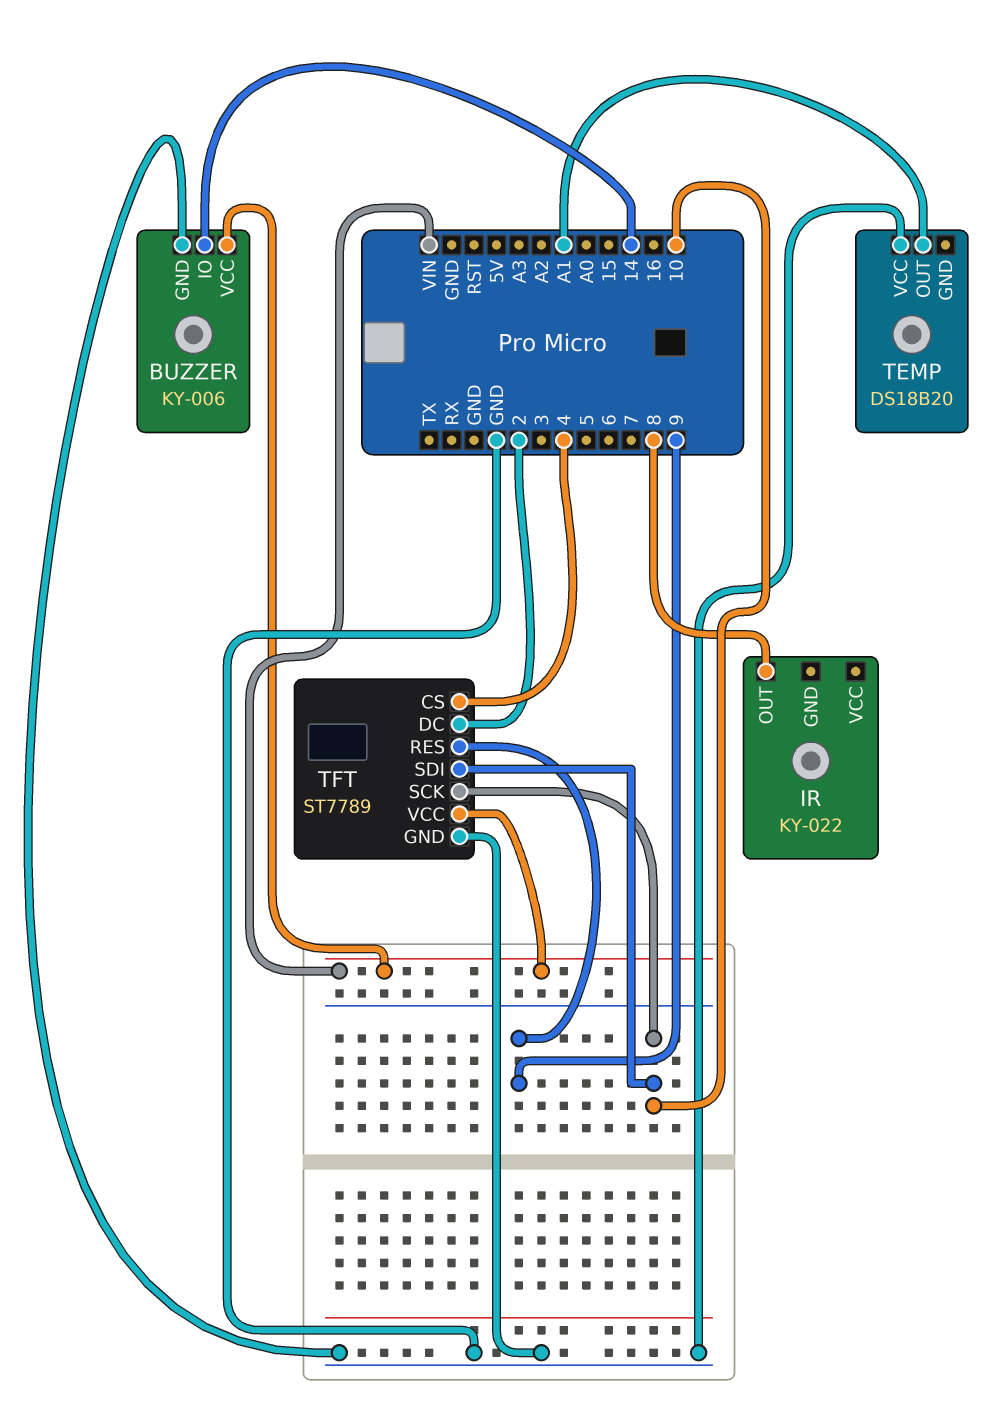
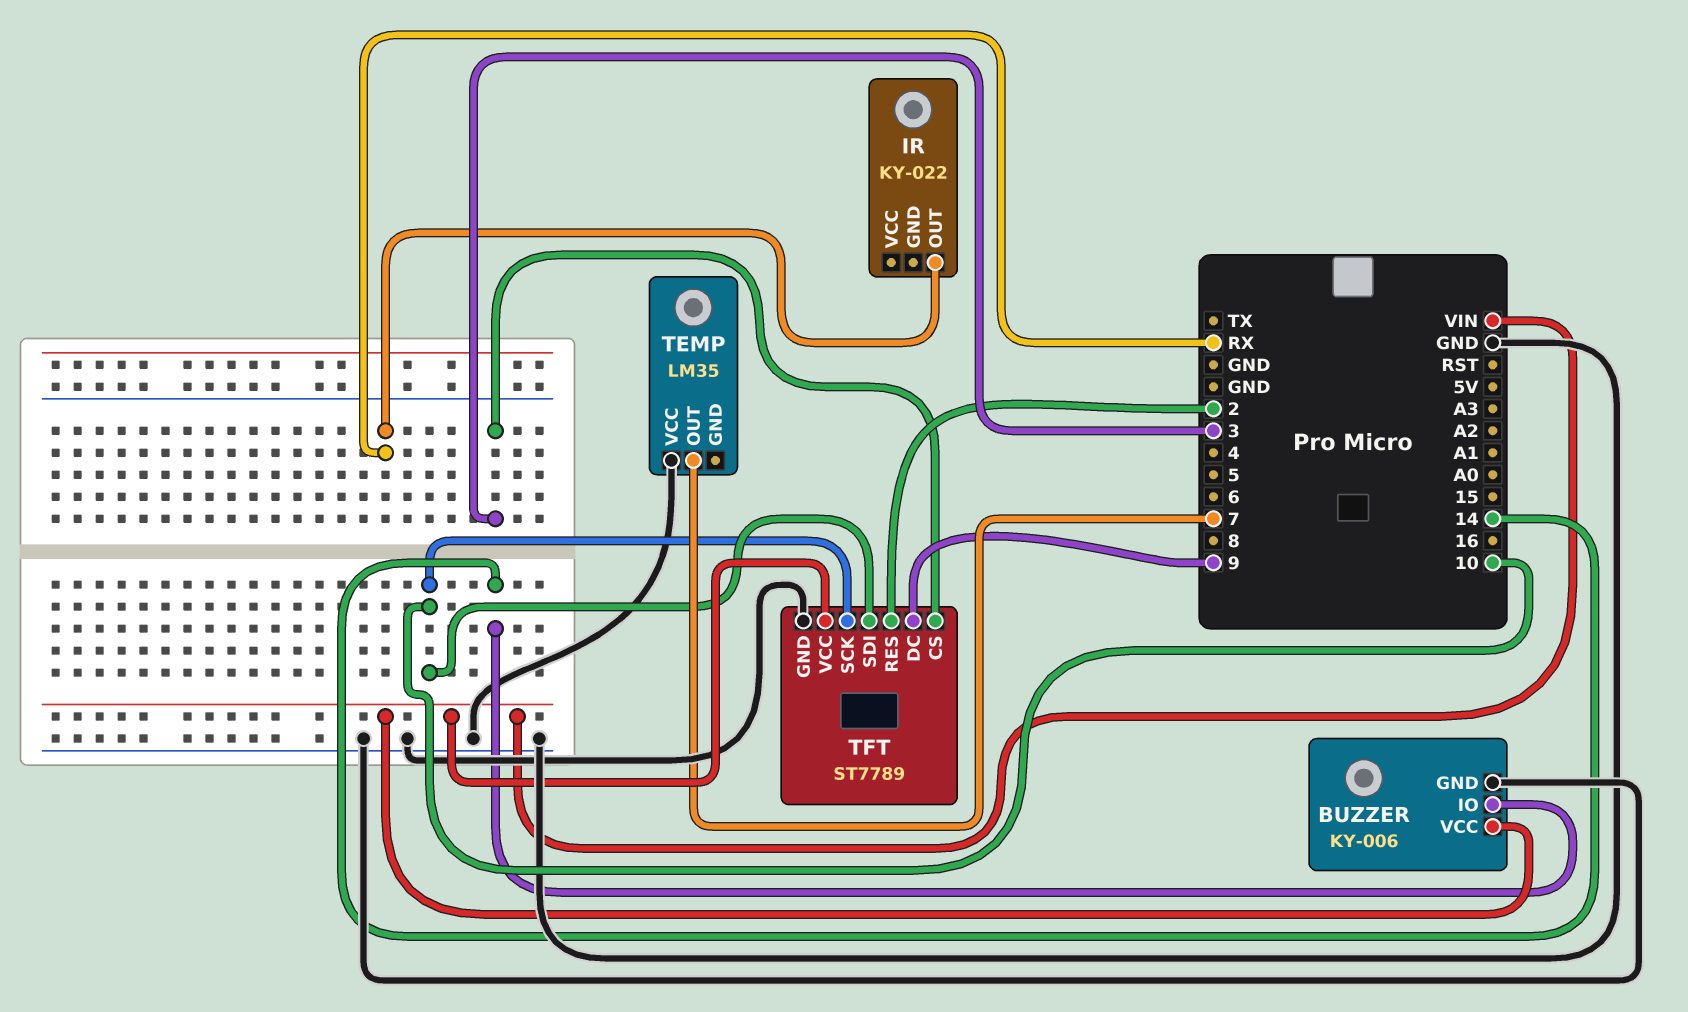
IR pin OUT: 8 -> RX
TEMP: DS18B20 -> LM35
TEMP pin OUT: A1 -> 7
TFT pin CS: 4 -> 3
TFT pin DC: 2 -> 9
TFT pin RES: 9 -> 2

